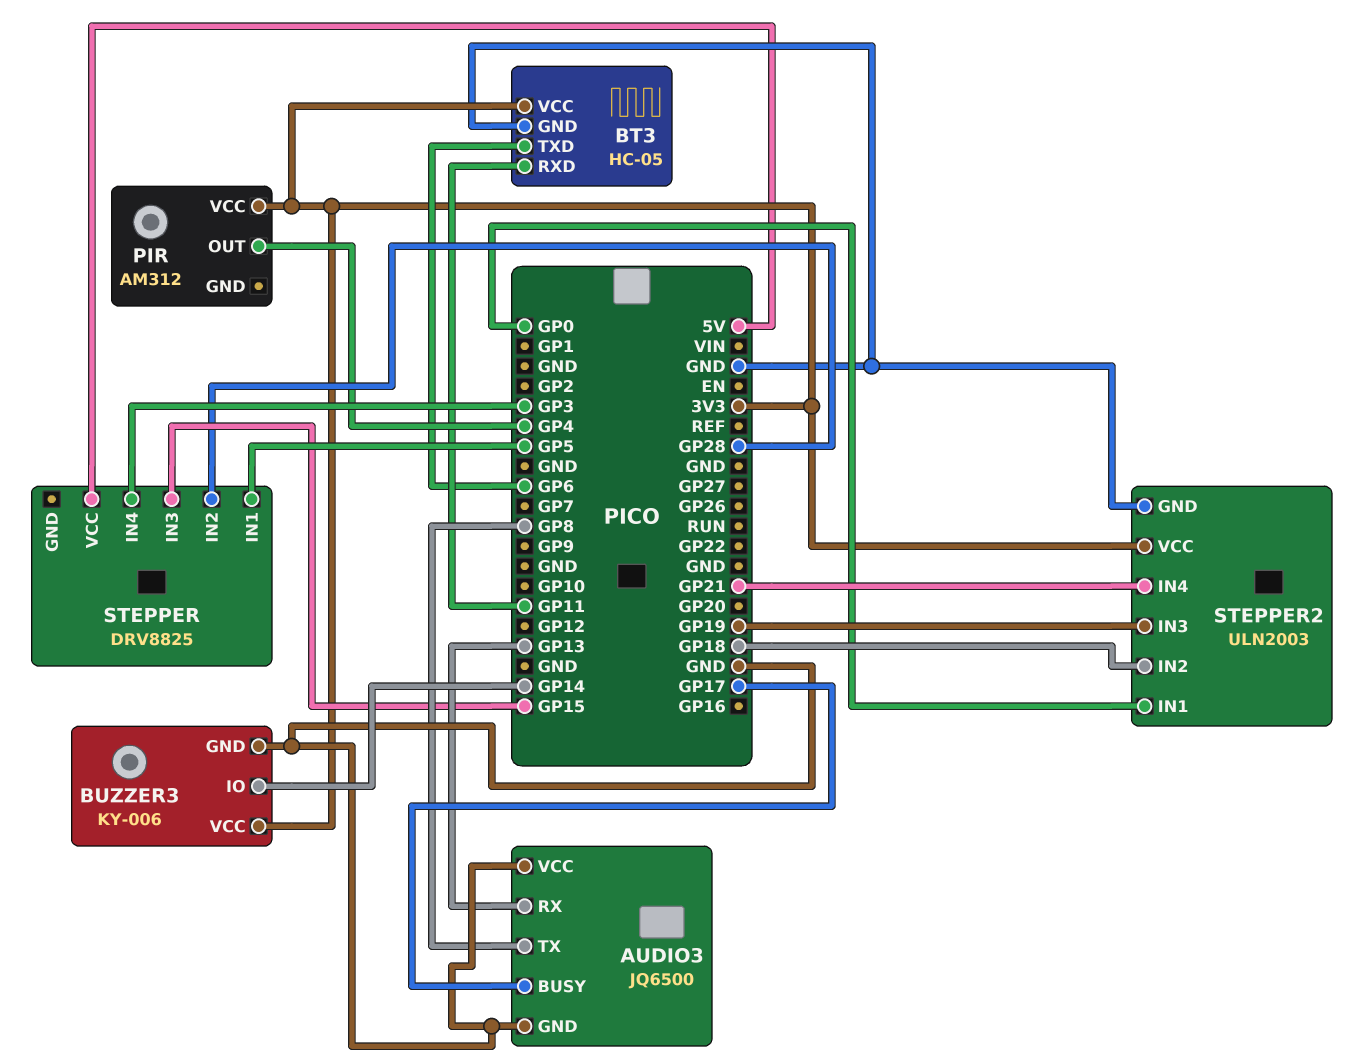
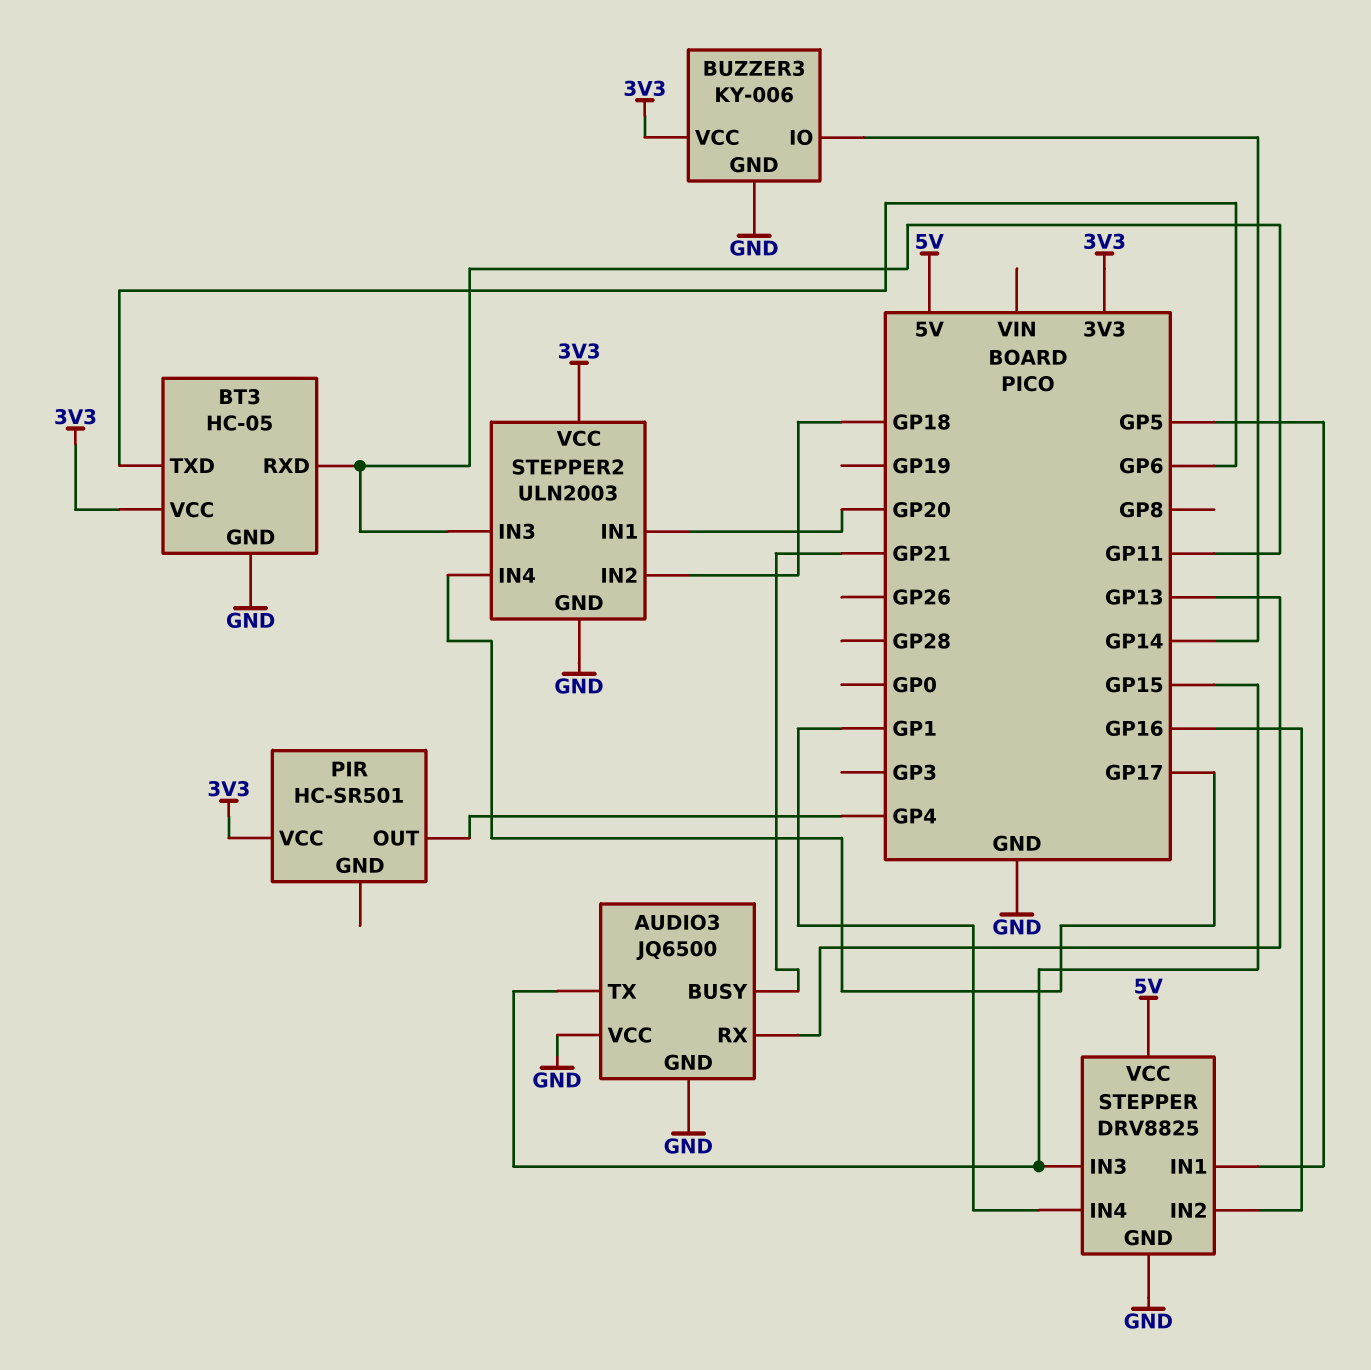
AUDIO3 pin BUSY: GP17 -> GP21
AUDIO3 pin TX: GP8 -> GP15
PIR: AM312 -> HC-SR501
STEPPER pin GND: none -> GND
STEPPER pin IN2: GP28 -> GP16
STEPPER pin IN4: GP3 -> GP1
STEPPER2 pin IN1: GP0 -> GP20
STEPPER2 pin IN3: GP19 -> GP11
STEPPER2 pin IN4: GP21 -> GP17

